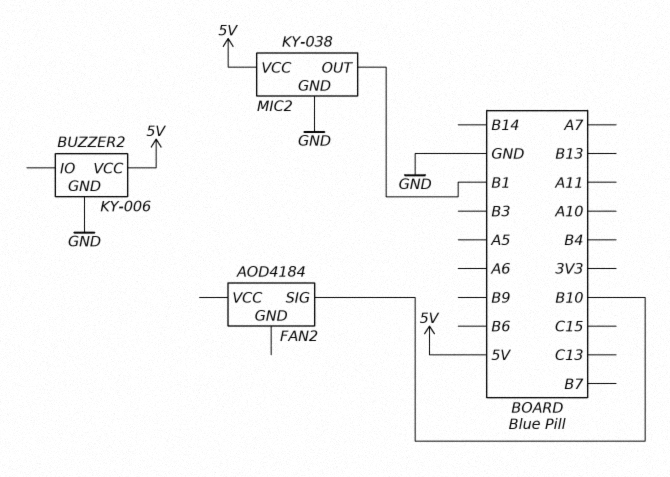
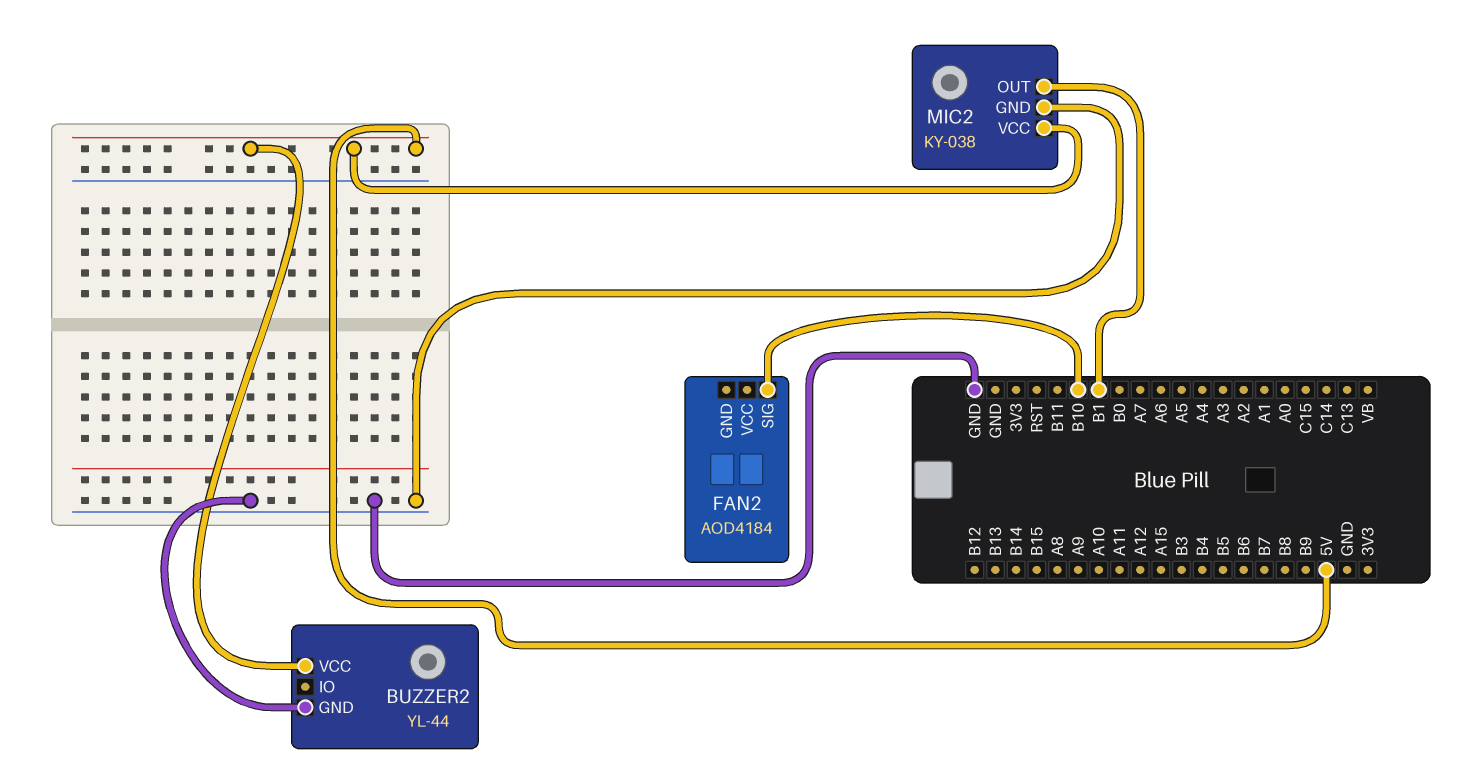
BUZZER2: KY-006 -> YL-44

